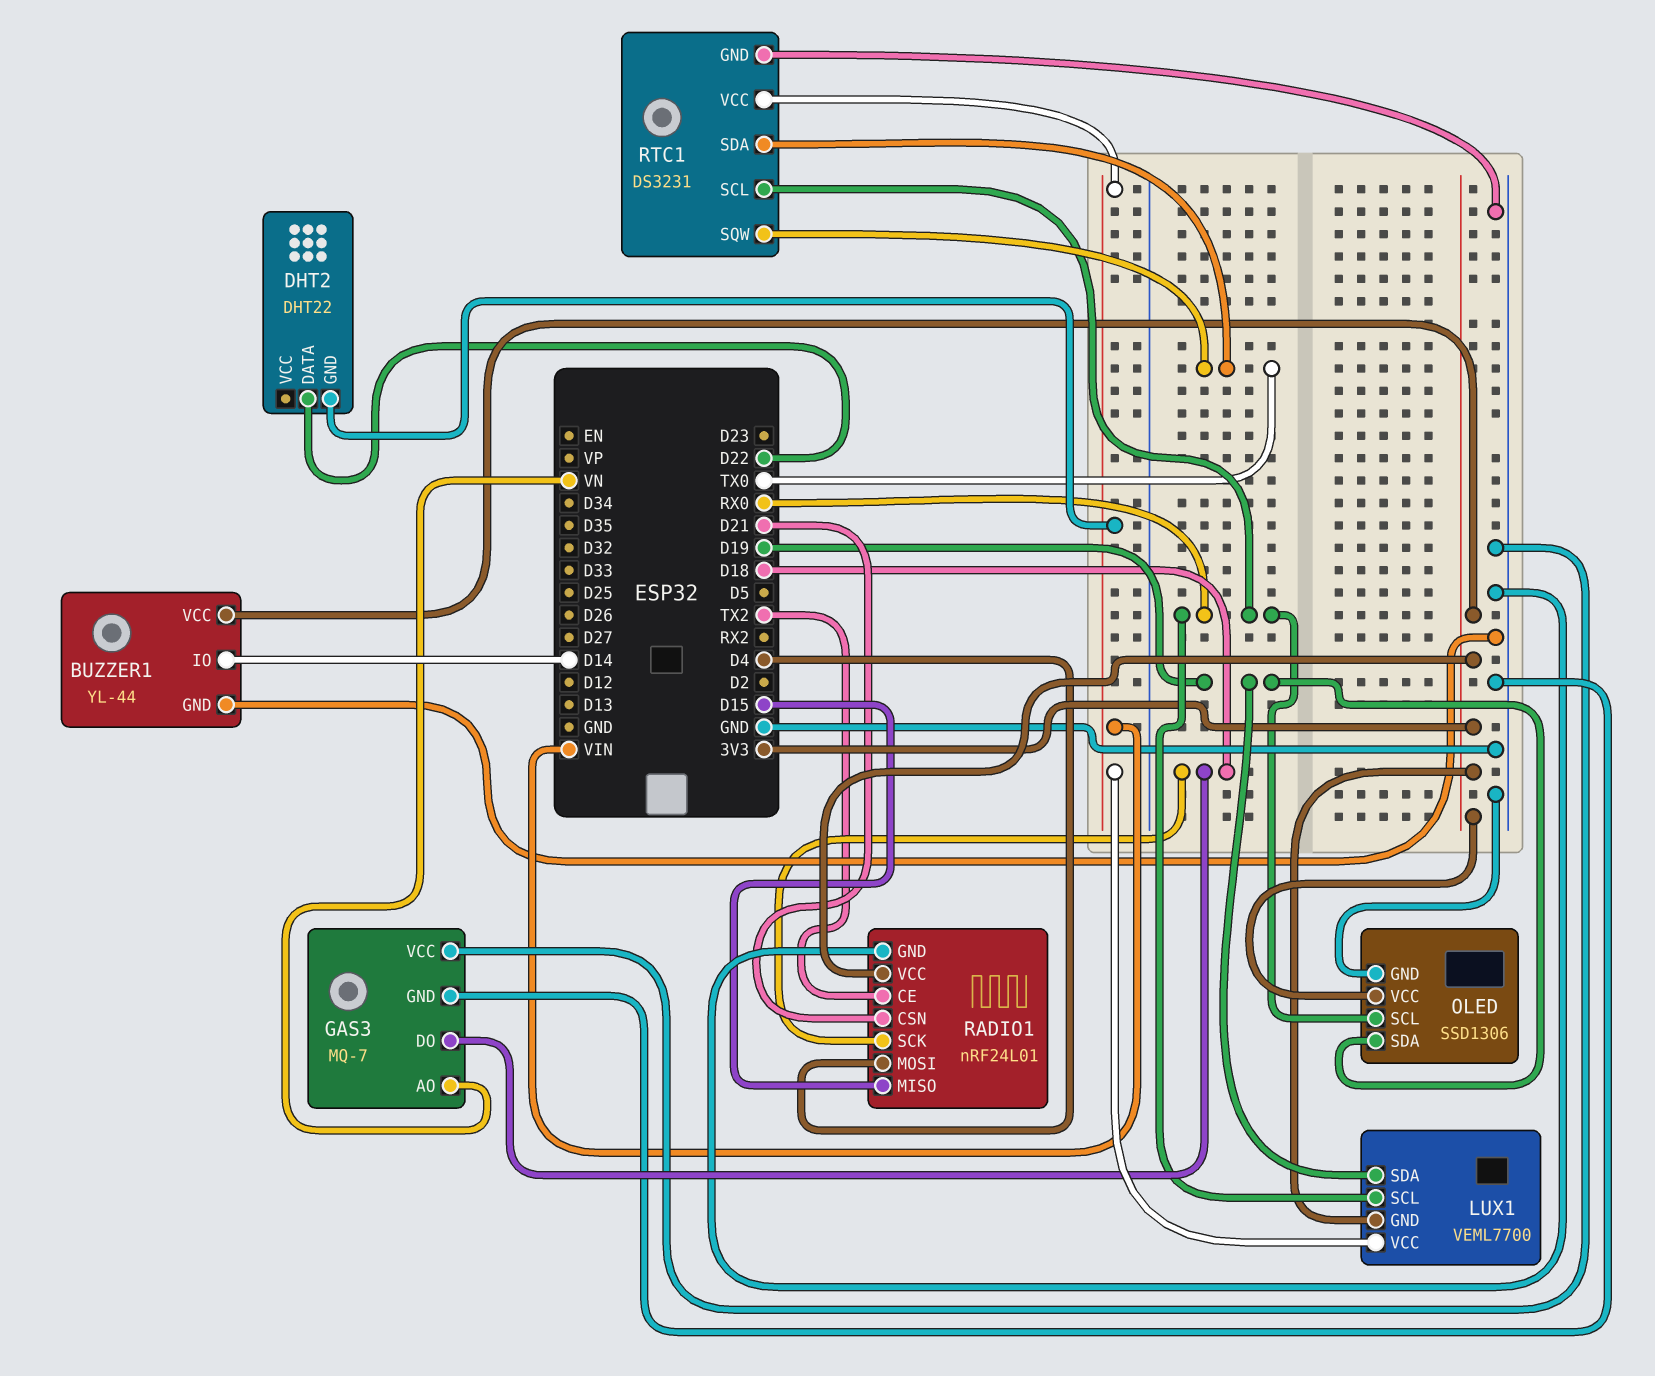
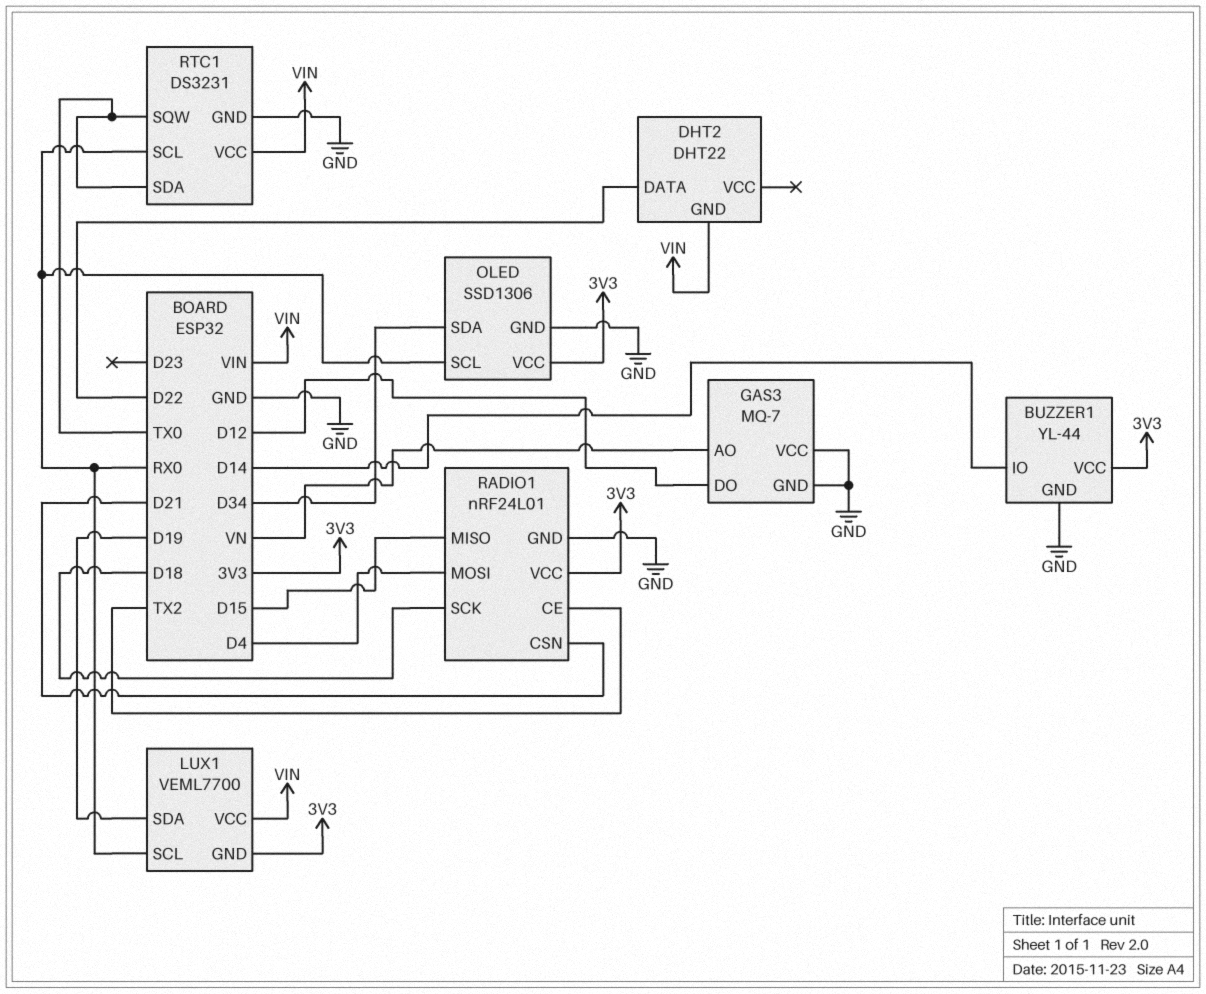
GAS3 pin DO: D18 -> D12
OLED pin SDA: D19 -> D34

